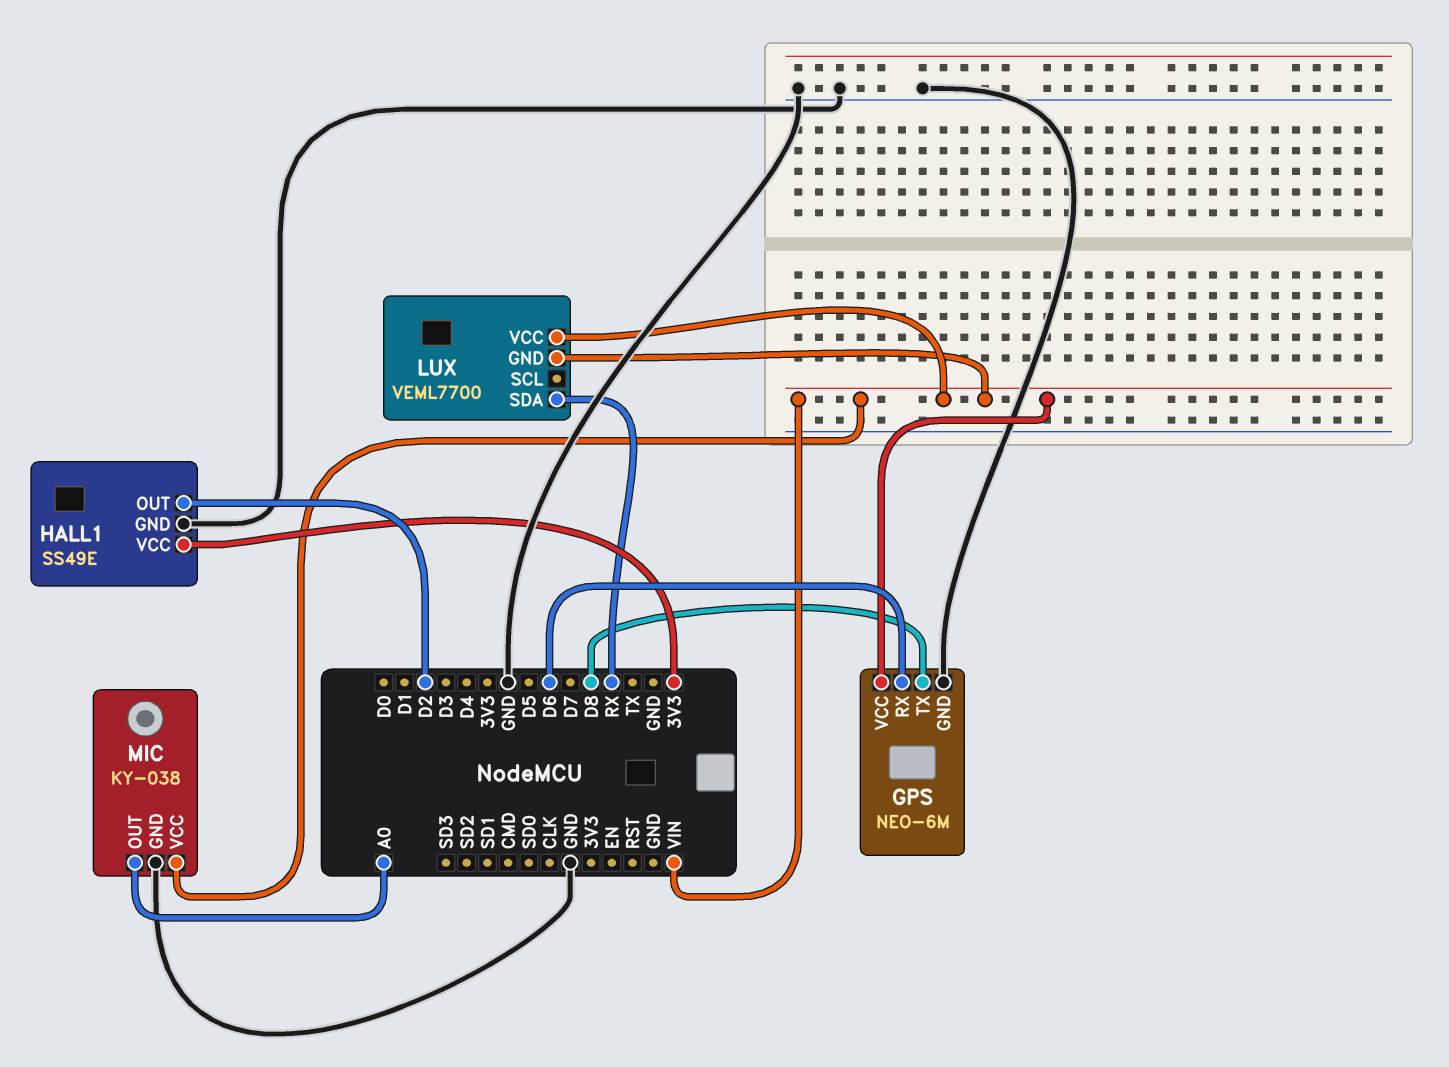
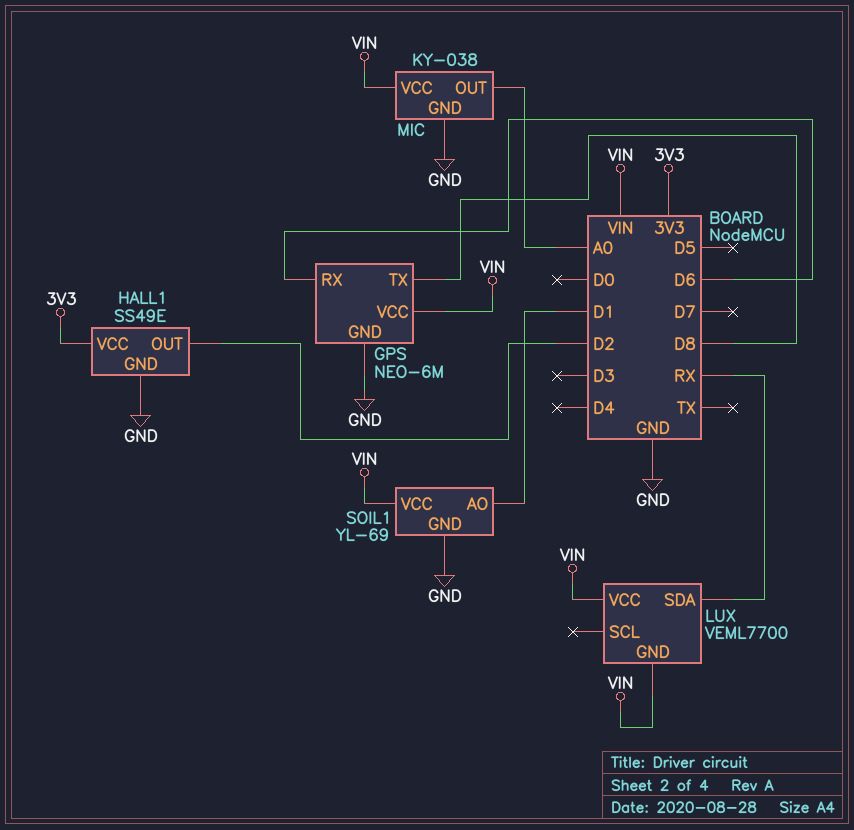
SOIL1: none -> YL-69
SOIL1 pin AO: none -> D1
SOIL1 pin GND: none -> GND
SOIL1 pin VCC: none -> VIN

